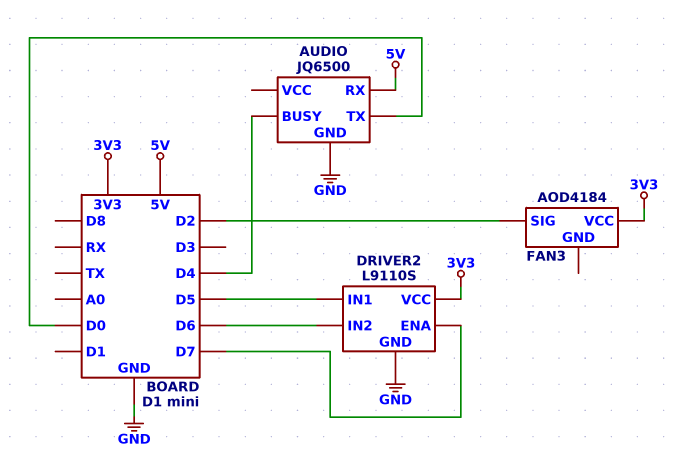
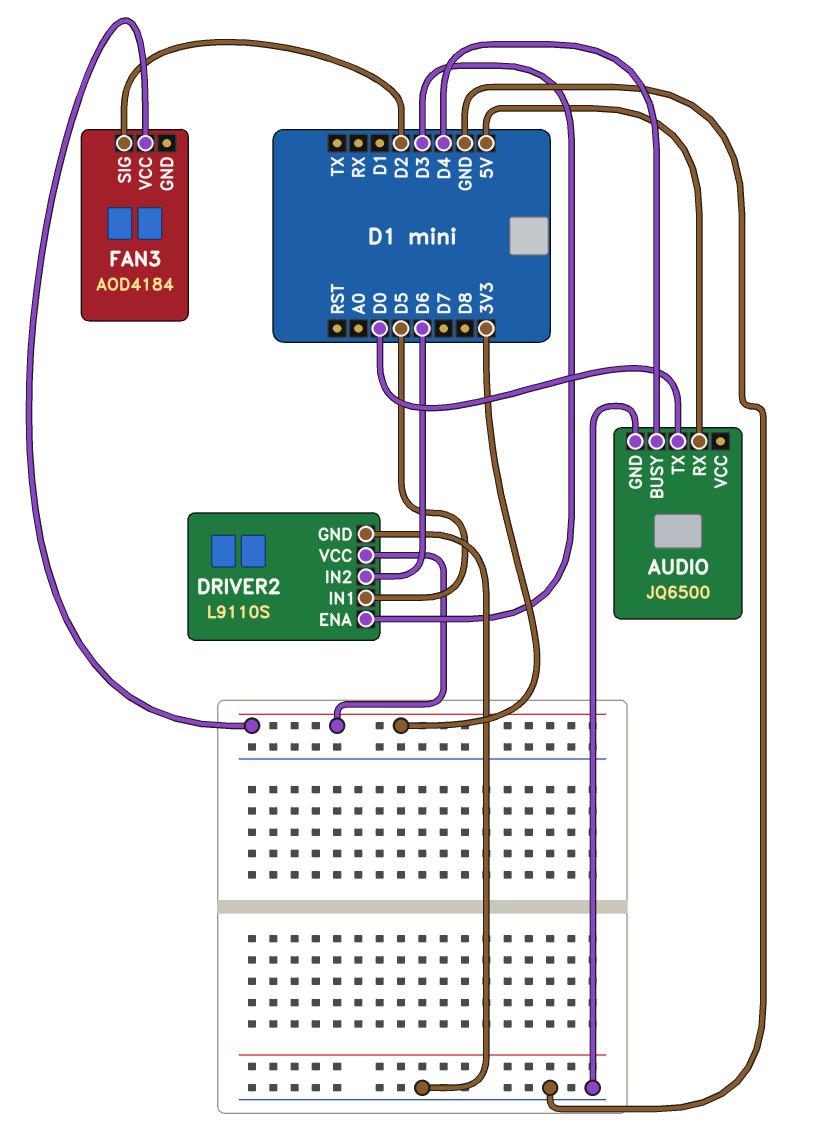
DRIVER2 pin ENA: D7 -> D3

